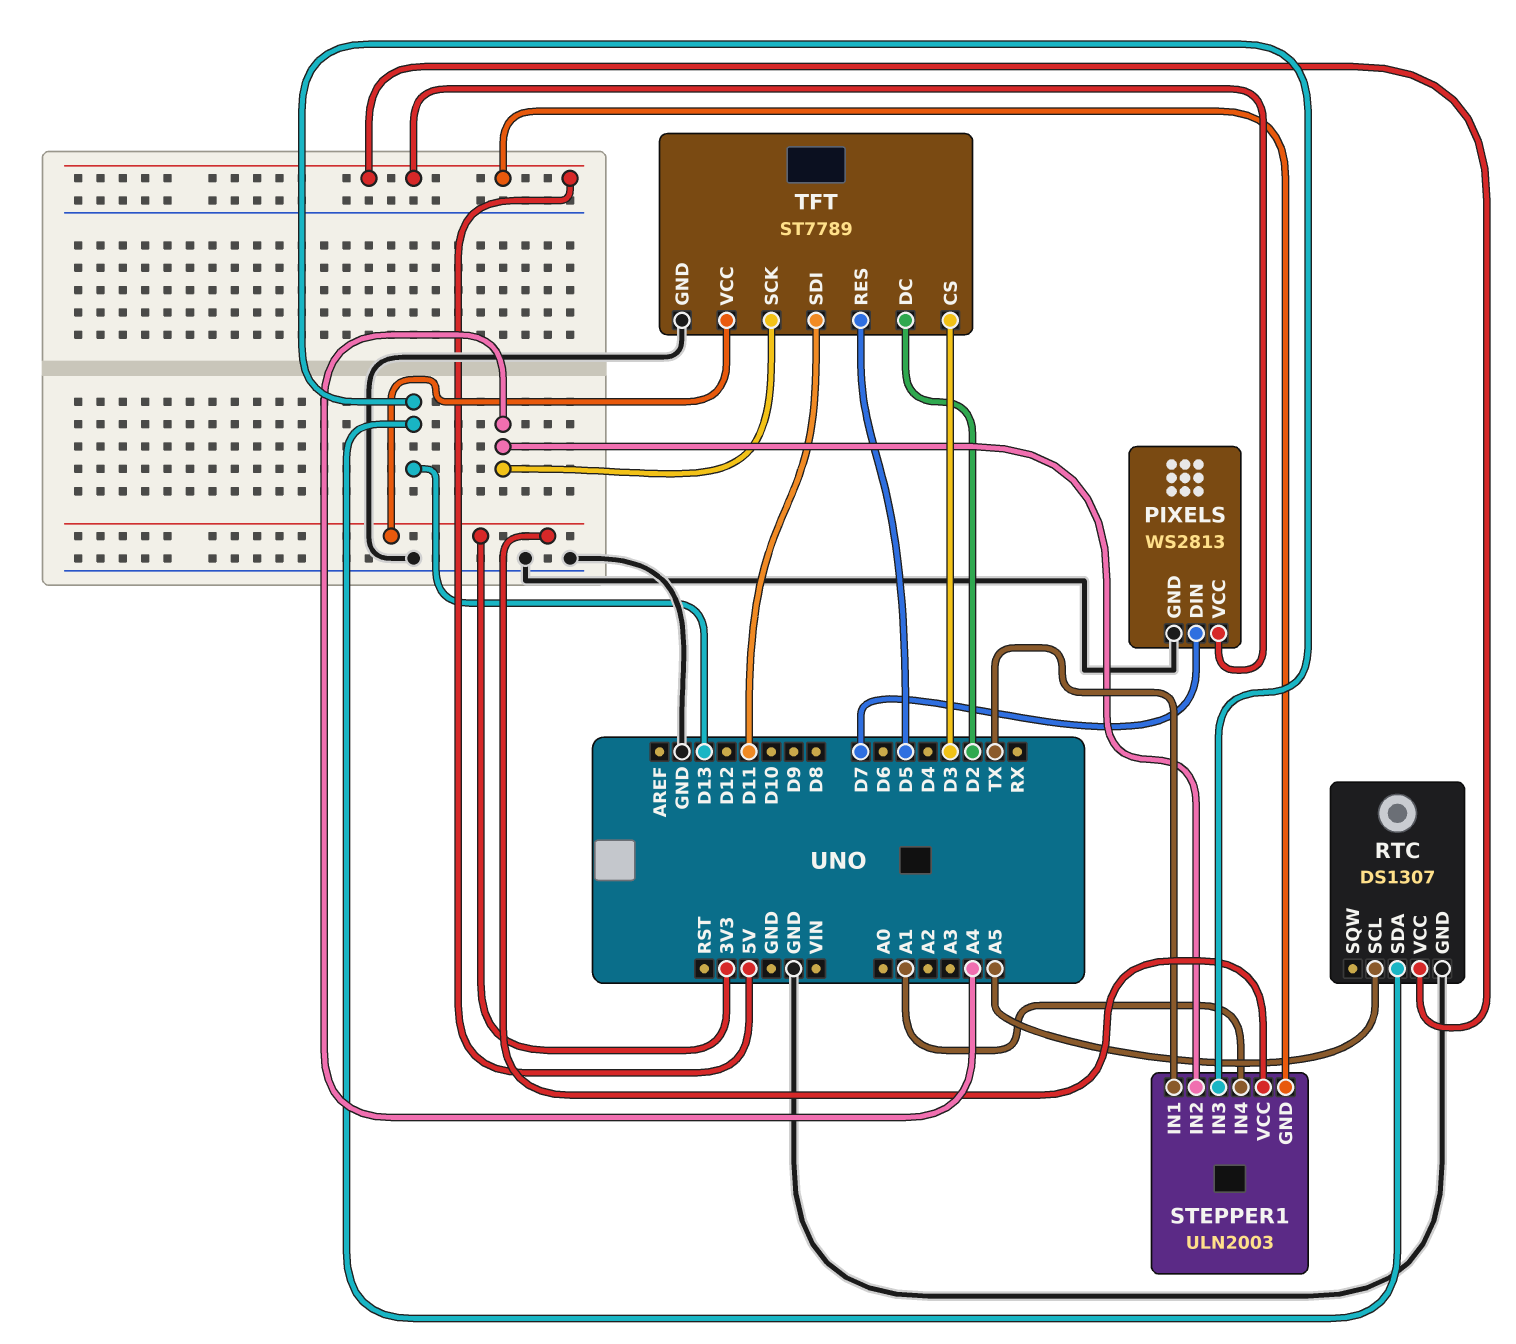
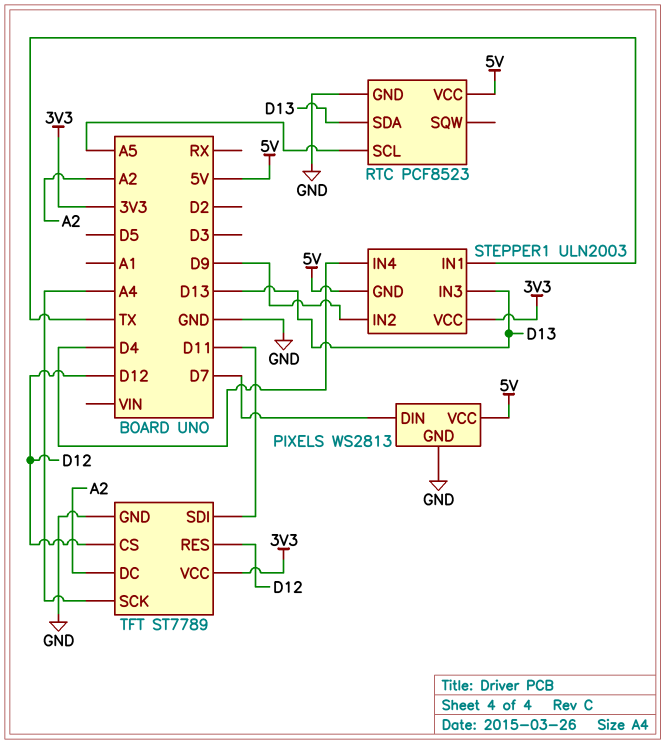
RTC: DS1307 -> PCF8523
STEPPER1 pin IN2: A4 -> D9
STEPPER1 pin IN4: A1 -> D4
TFT pin CS: D3 -> D12
TFT pin DC: D2 -> A2
TFT pin RES: D5 -> D12

